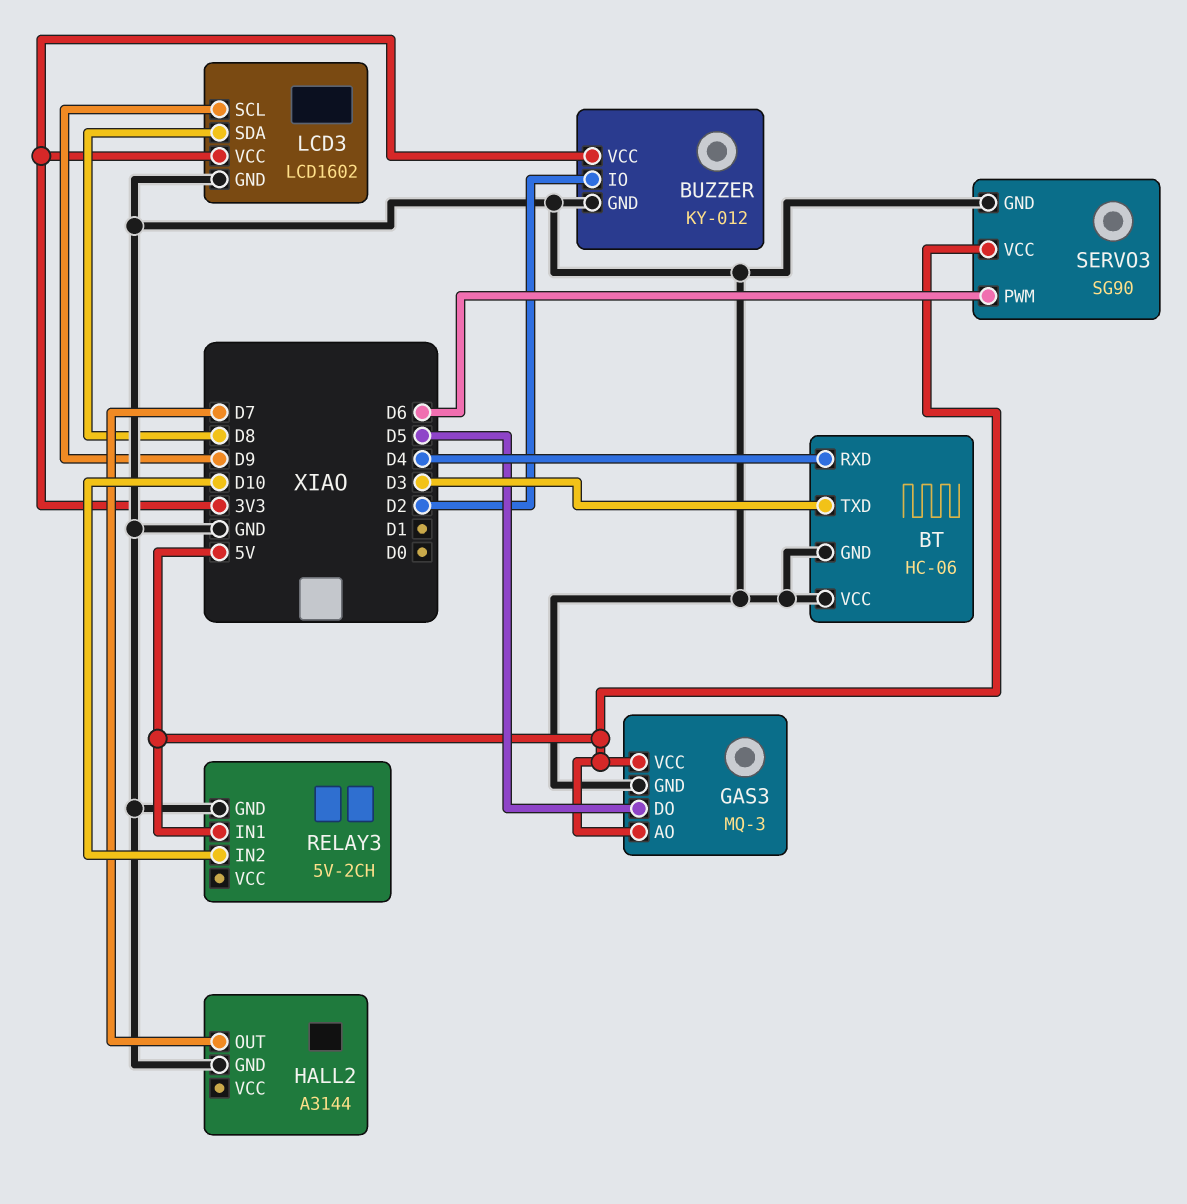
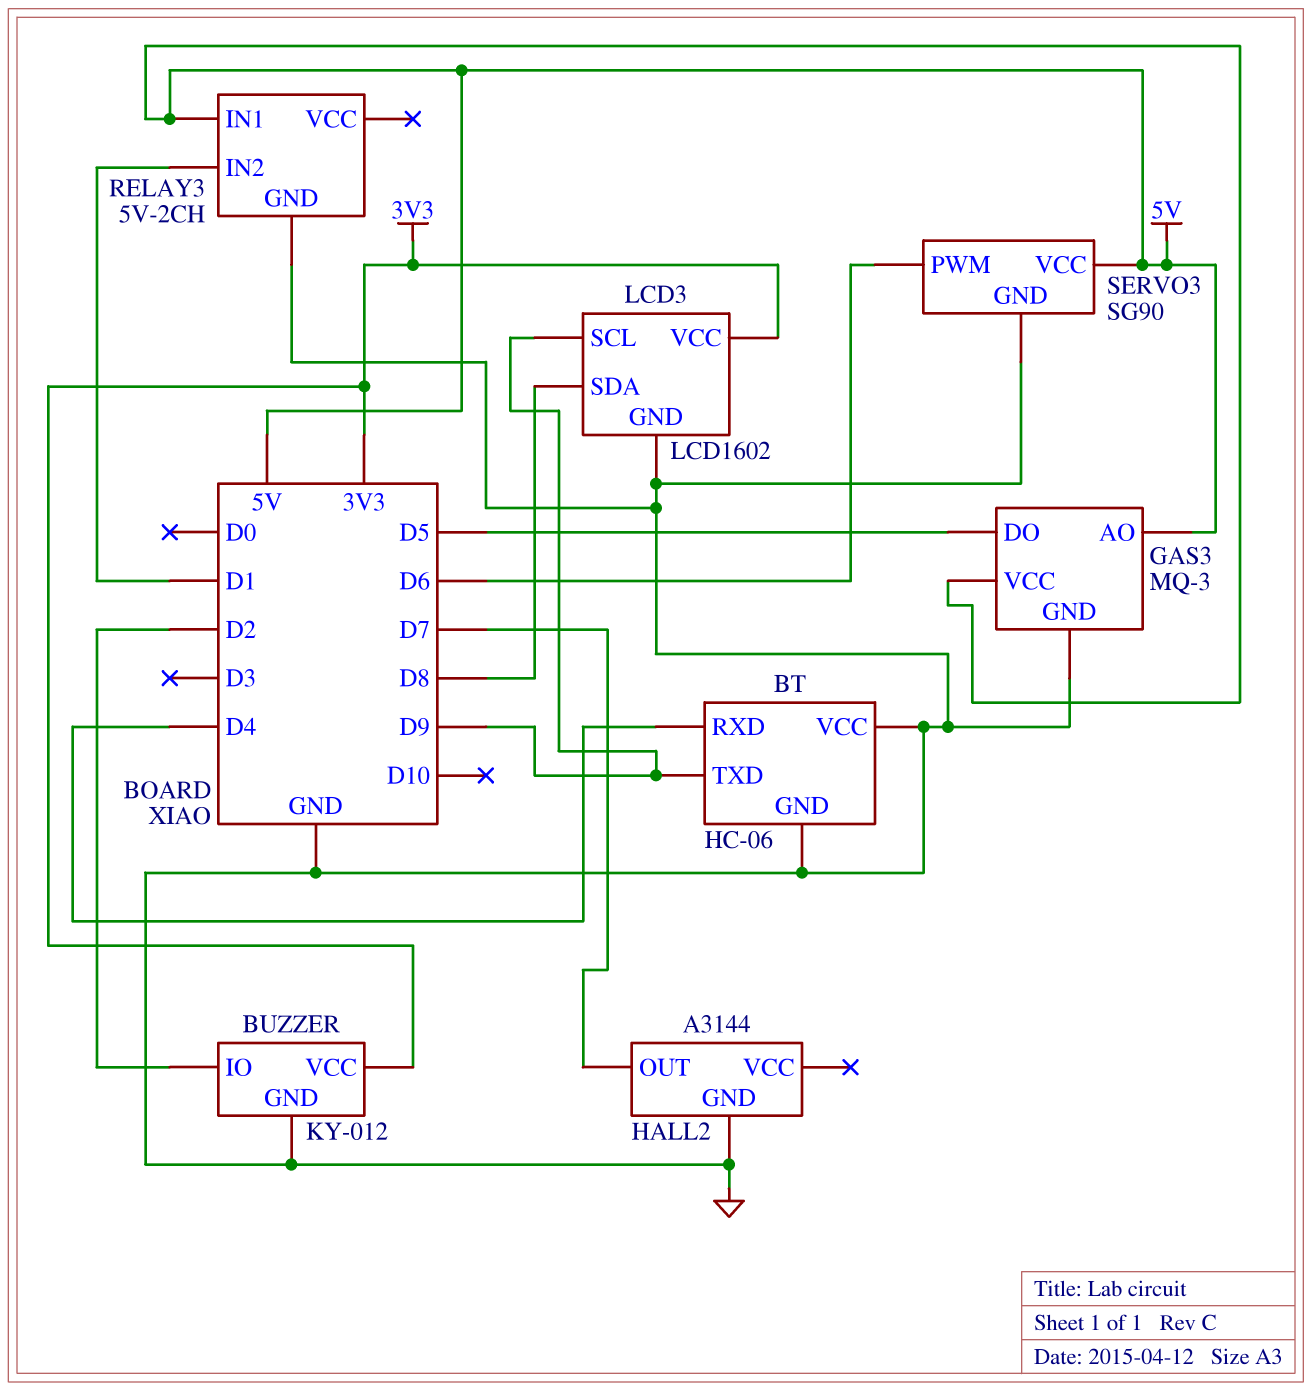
BT pin TXD: D3 -> D9
RELAY3 pin IN2: D10 -> D1

